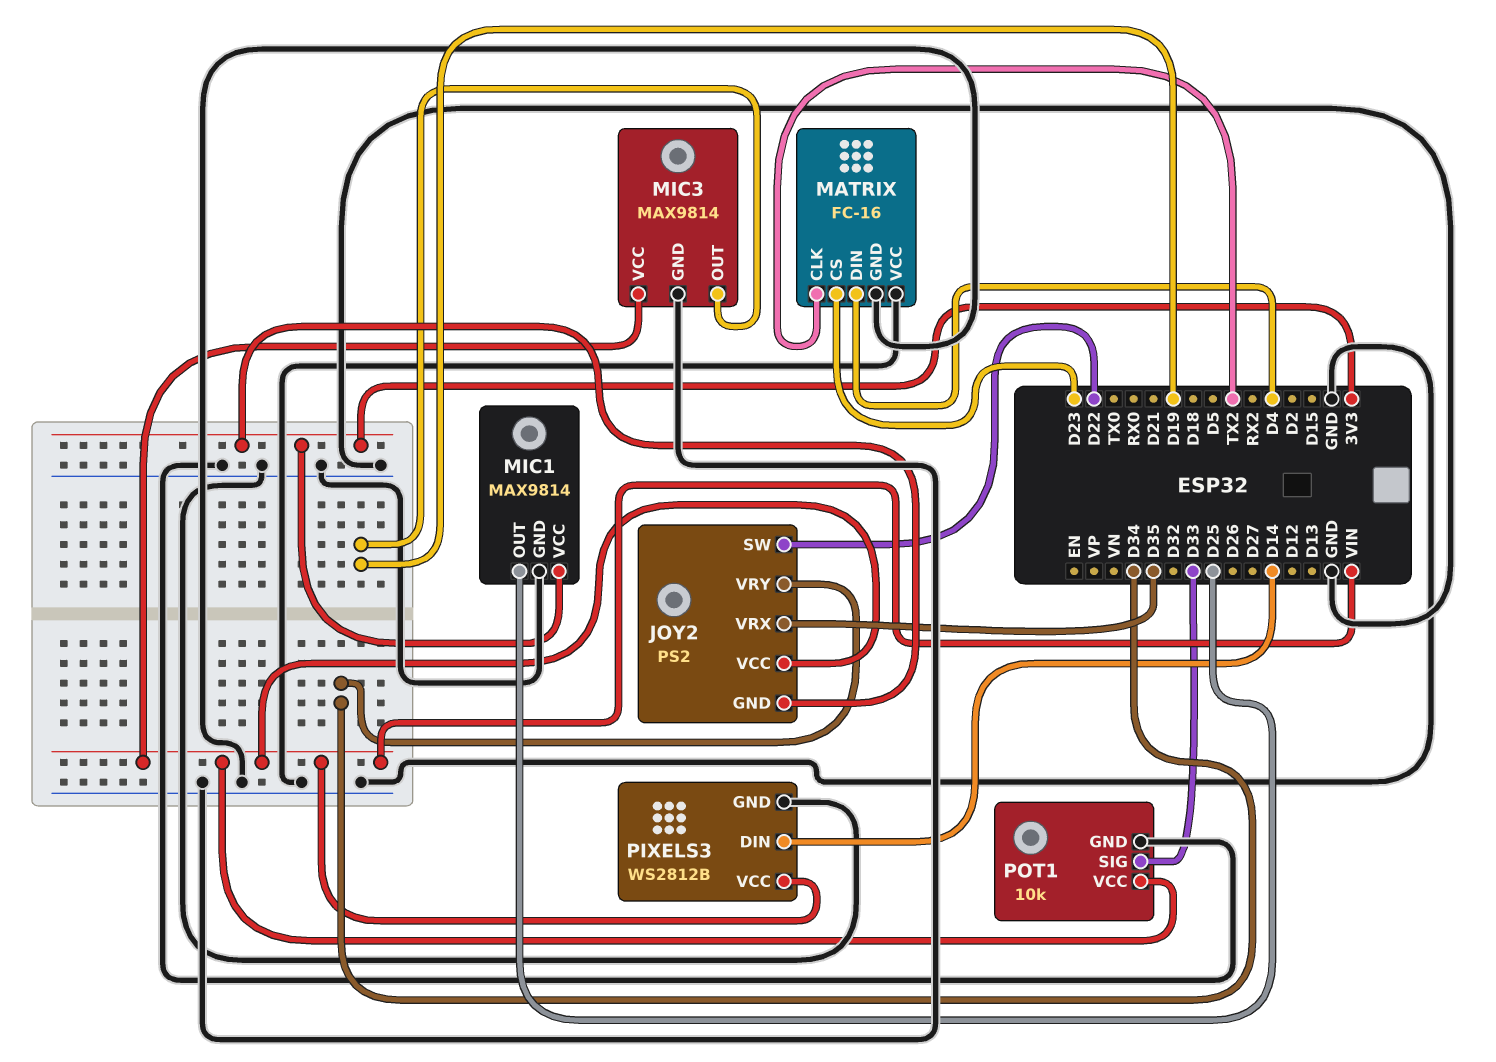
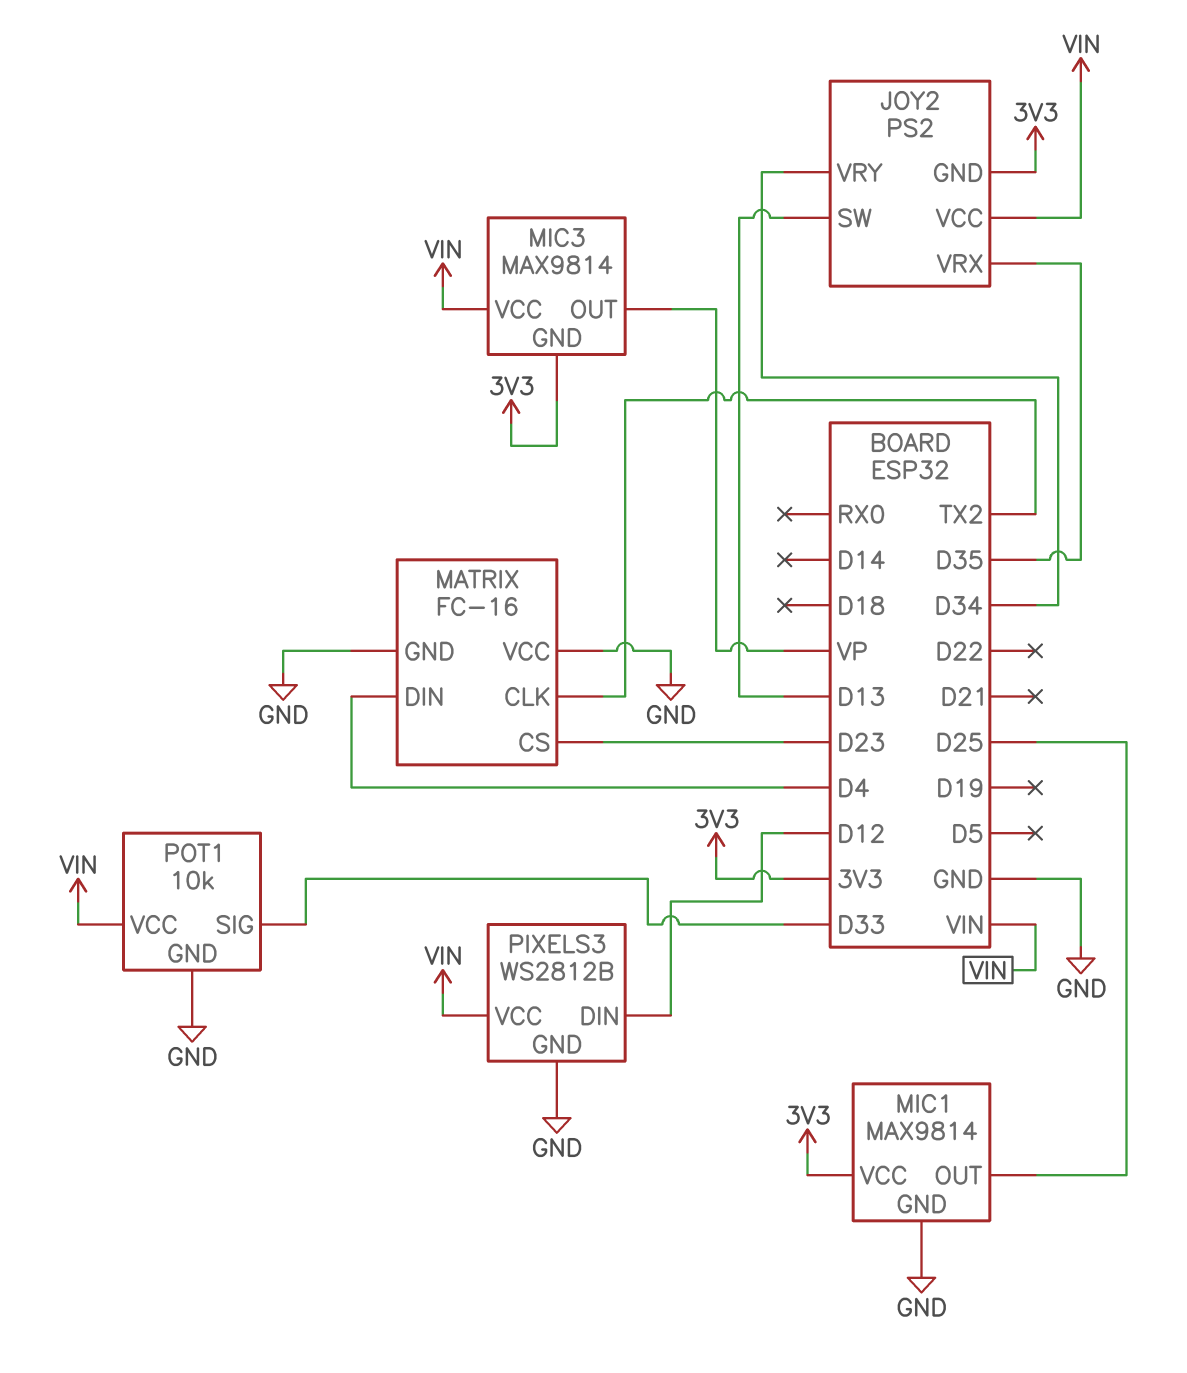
JOY2 pin SW: D22 -> D13
MIC3 pin GND: GND -> 3V3
MIC3 pin OUT: D19 -> VP
PIXELS3 pin DIN: D14 -> D12

